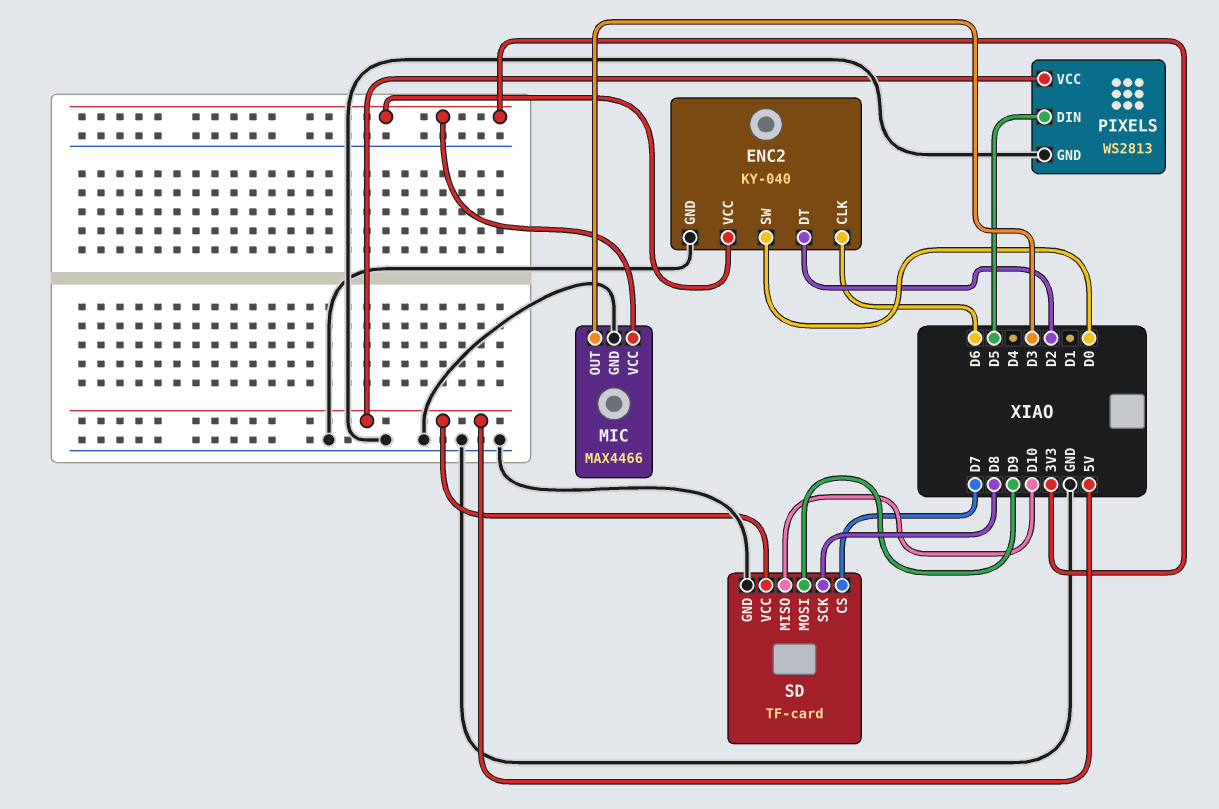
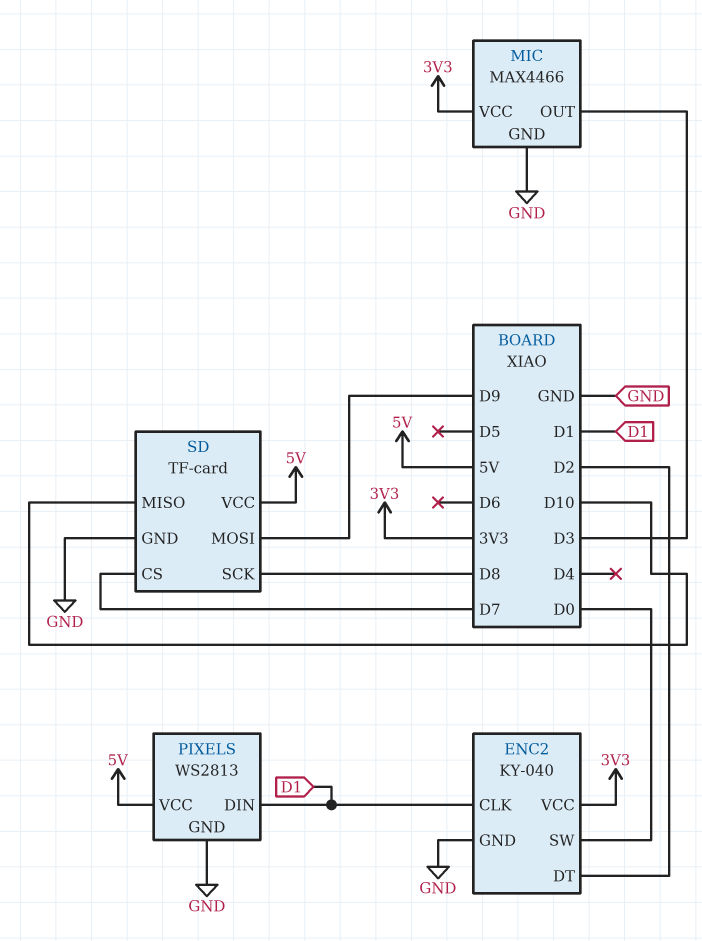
ENC2 pin CLK: D6 -> D1
PIXELS pin DIN: D5 -> D1

